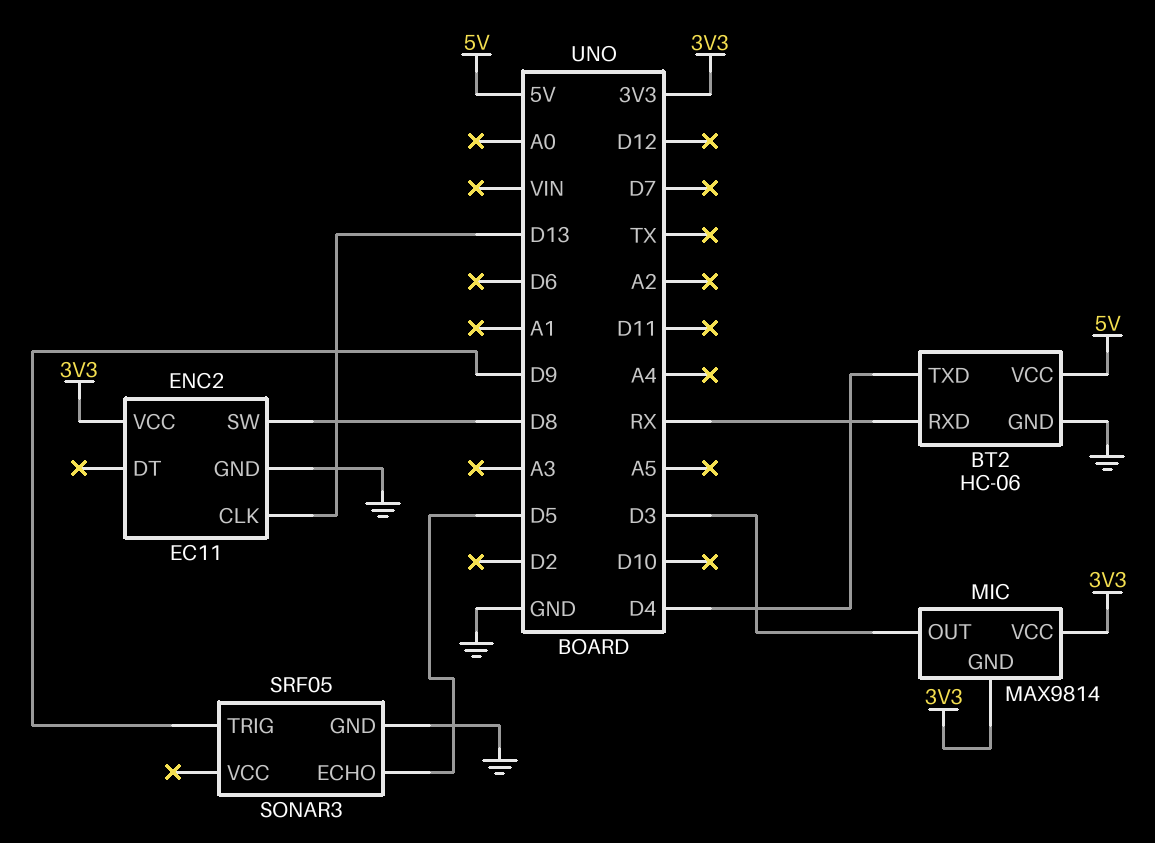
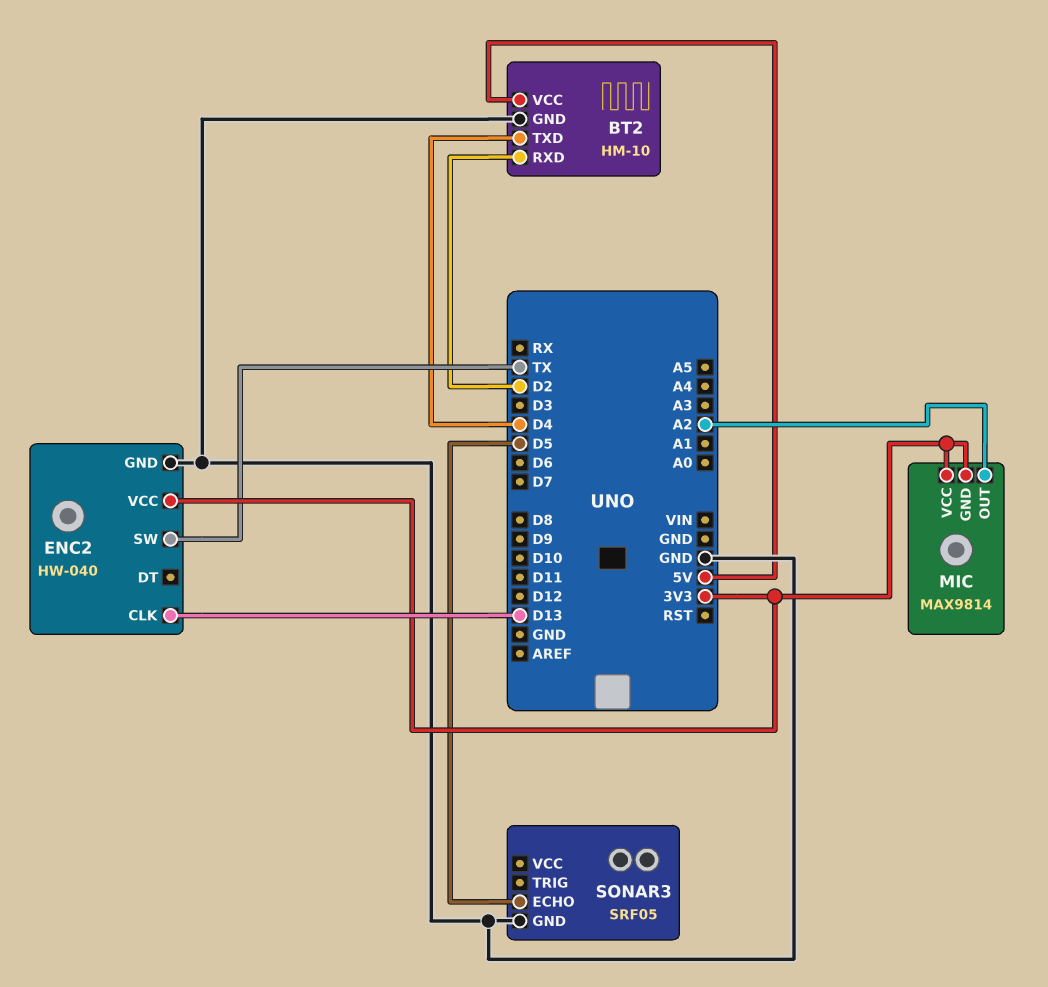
BT2: HC-06 -> HM-10
BT2 pin RXD: RX -> D2
ENC2: EC11 -> HW-040
ENC2 pin SW: D8 -> TX
MIC pin OUT: D3 -> A2
SONAR3 pin TRIG: D9 -> none

